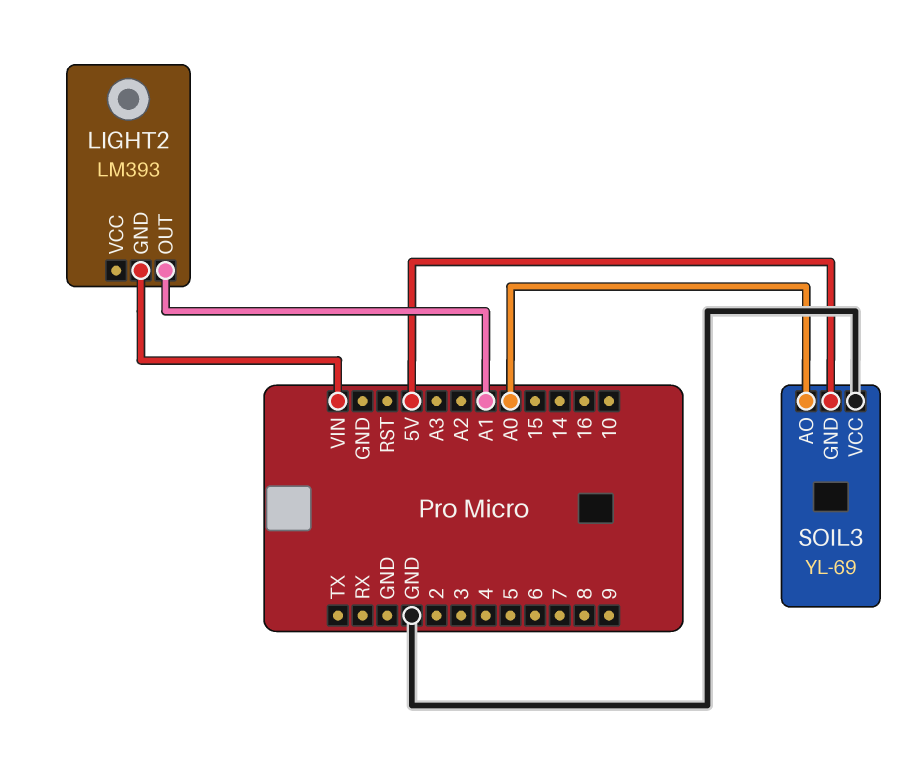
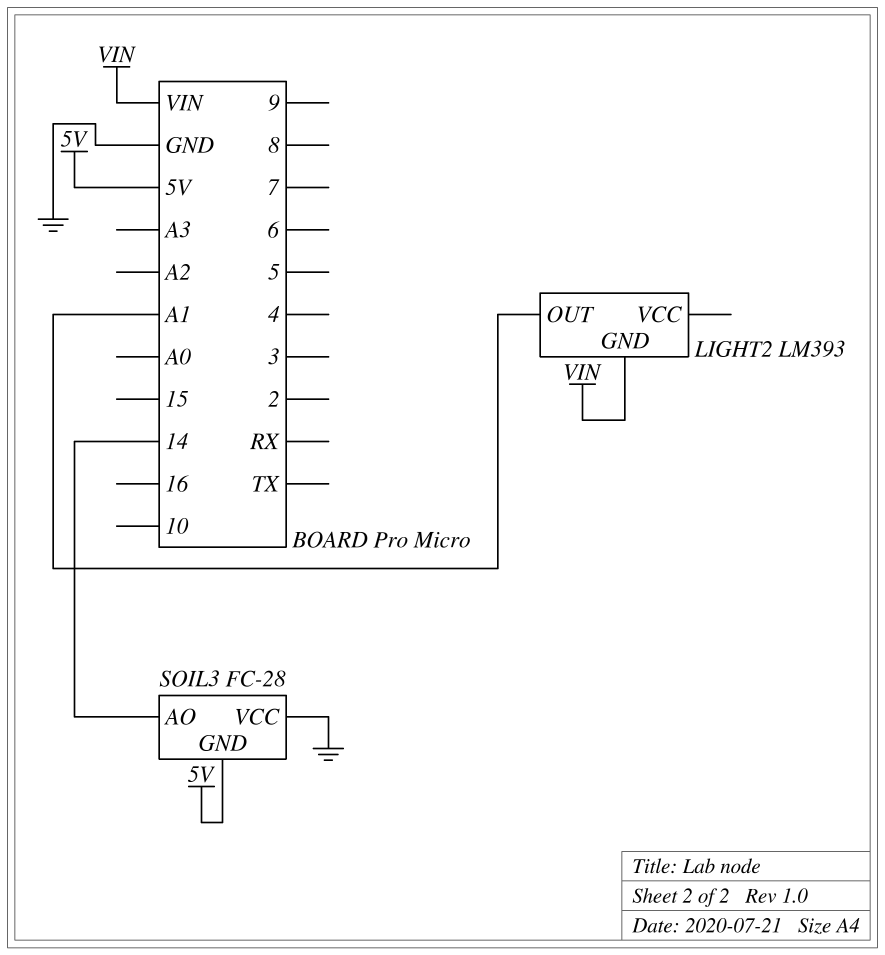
SOIL3: YL-69 -> FC-28
SOIL3 pin AO: A0 -> 14

